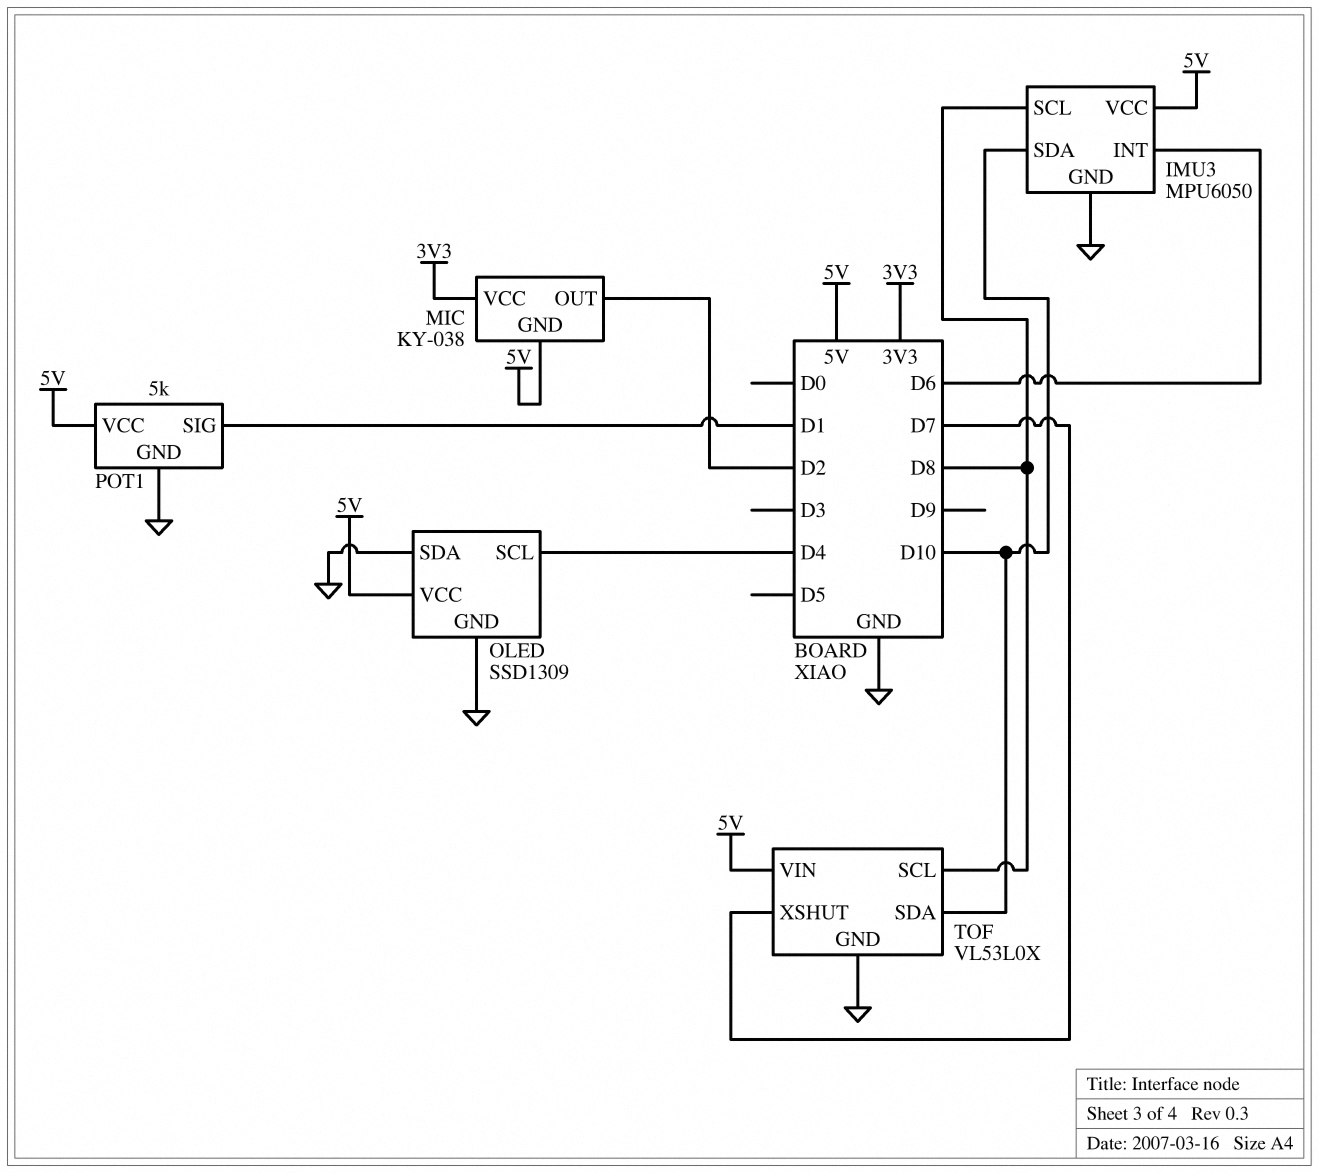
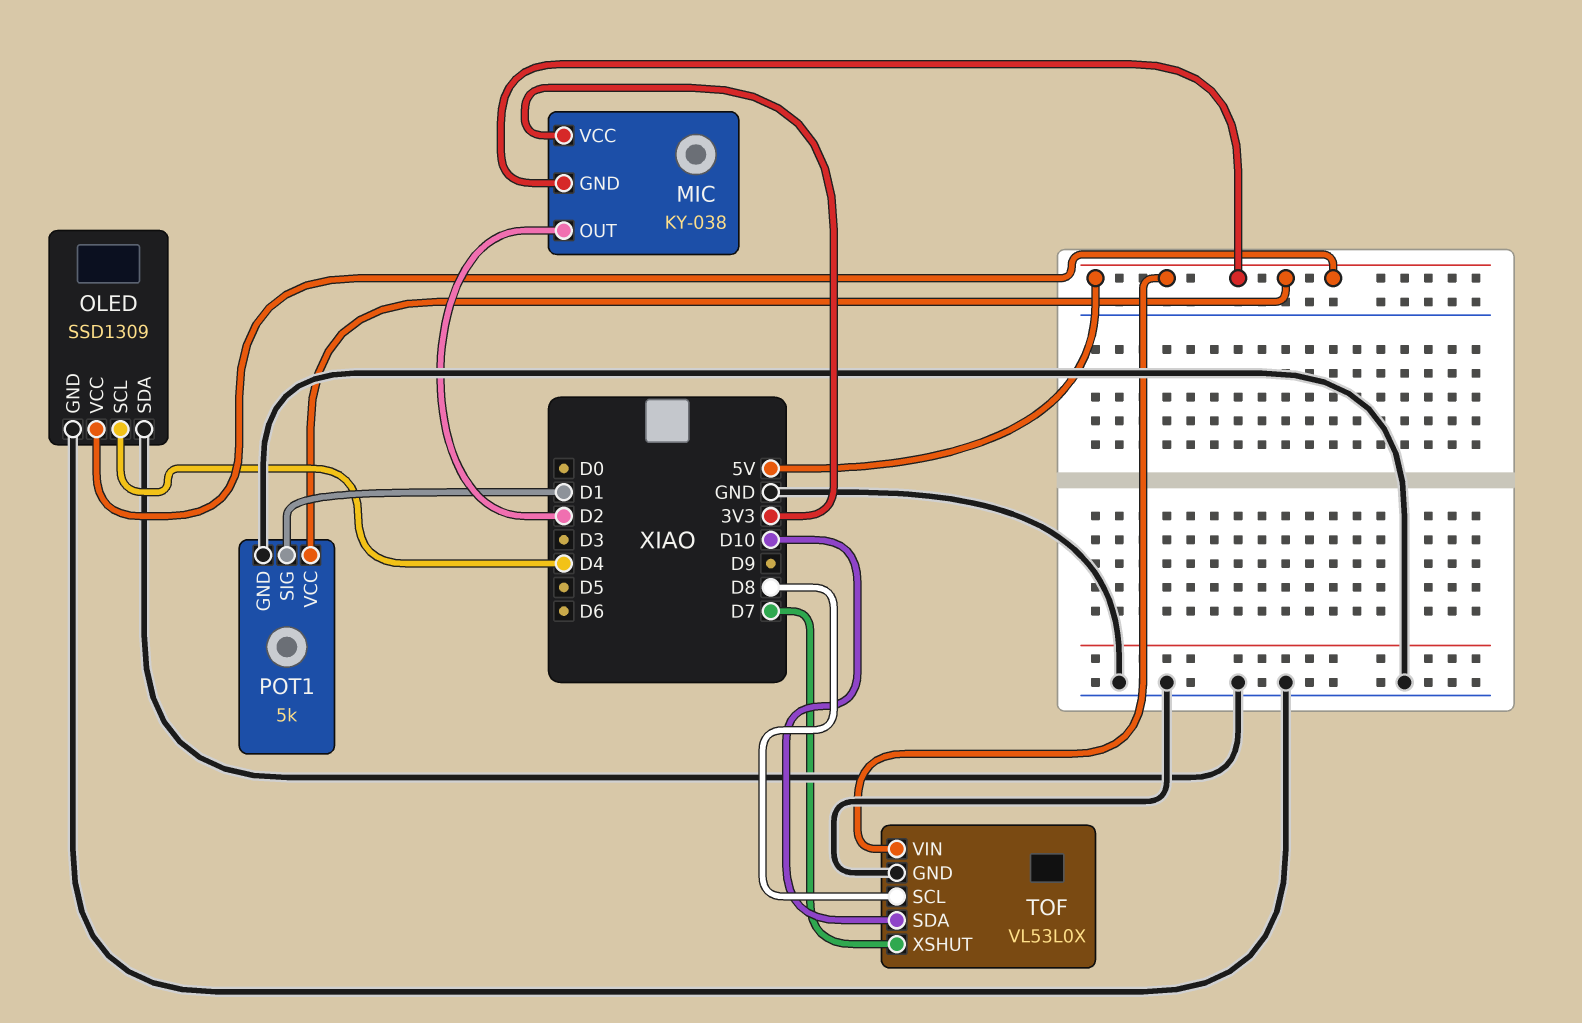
IMU3: MPU6050 -> none
IMU3 pin GND: GND -> none
IMU3 pin INT: D6 -> none
IMU3 pin SCL: D8 -> none
IMU3 pin SDA: D10 -> none
IMU3 pin VCC: 5V -> none

